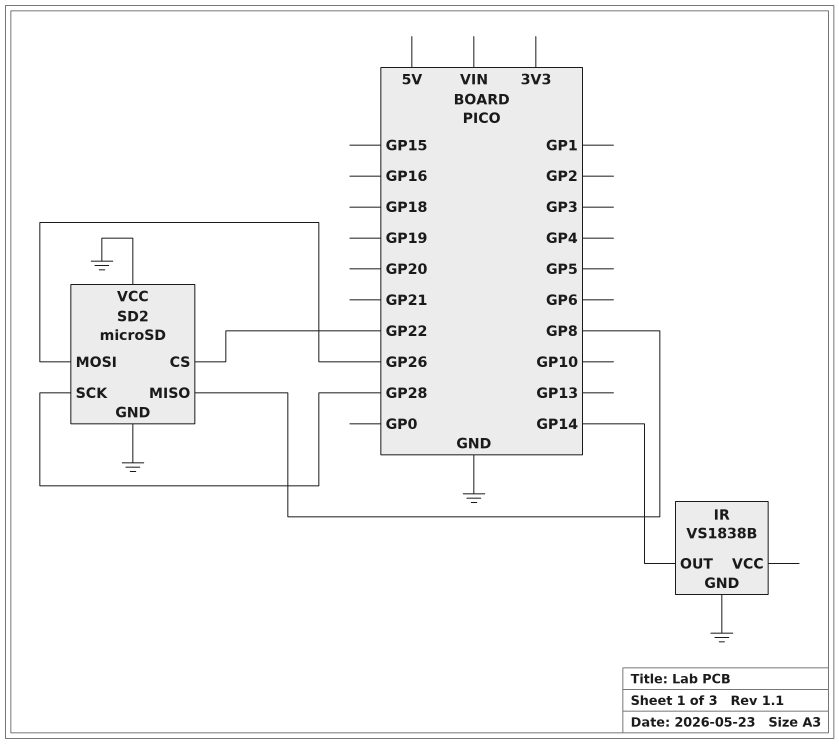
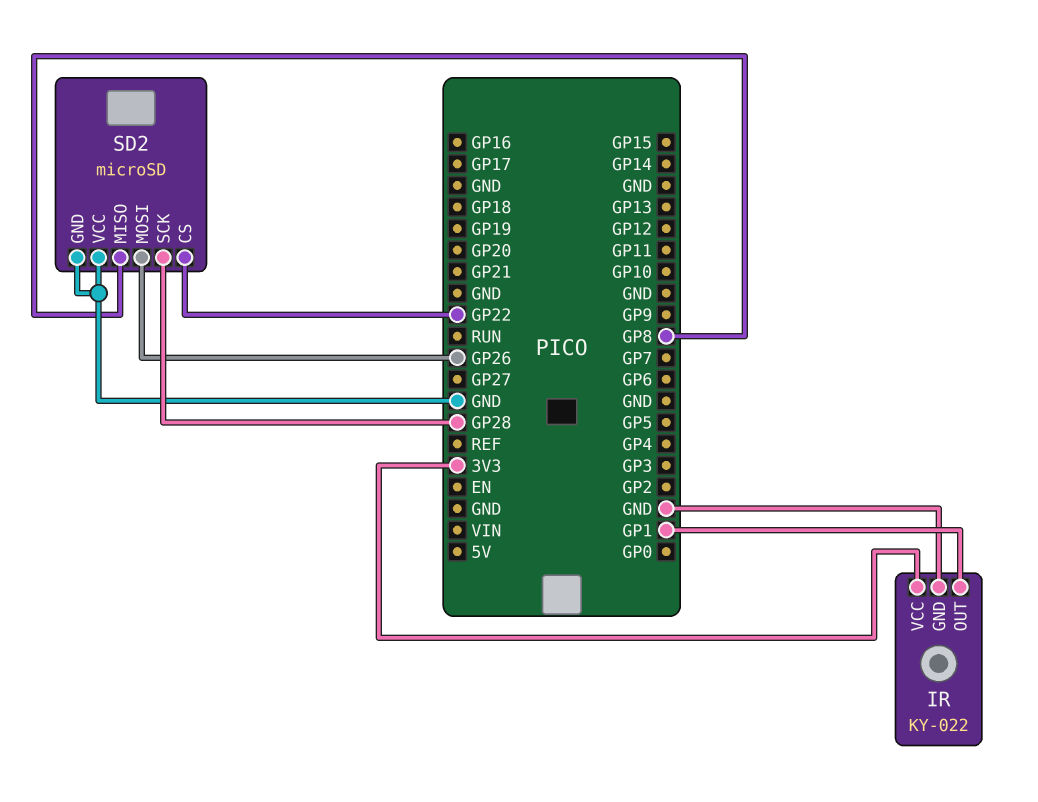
IR: VS1838B -> KY-022
IR pin OUT: GP14 -> GP1
IR pin VCC: none -> 3V3

